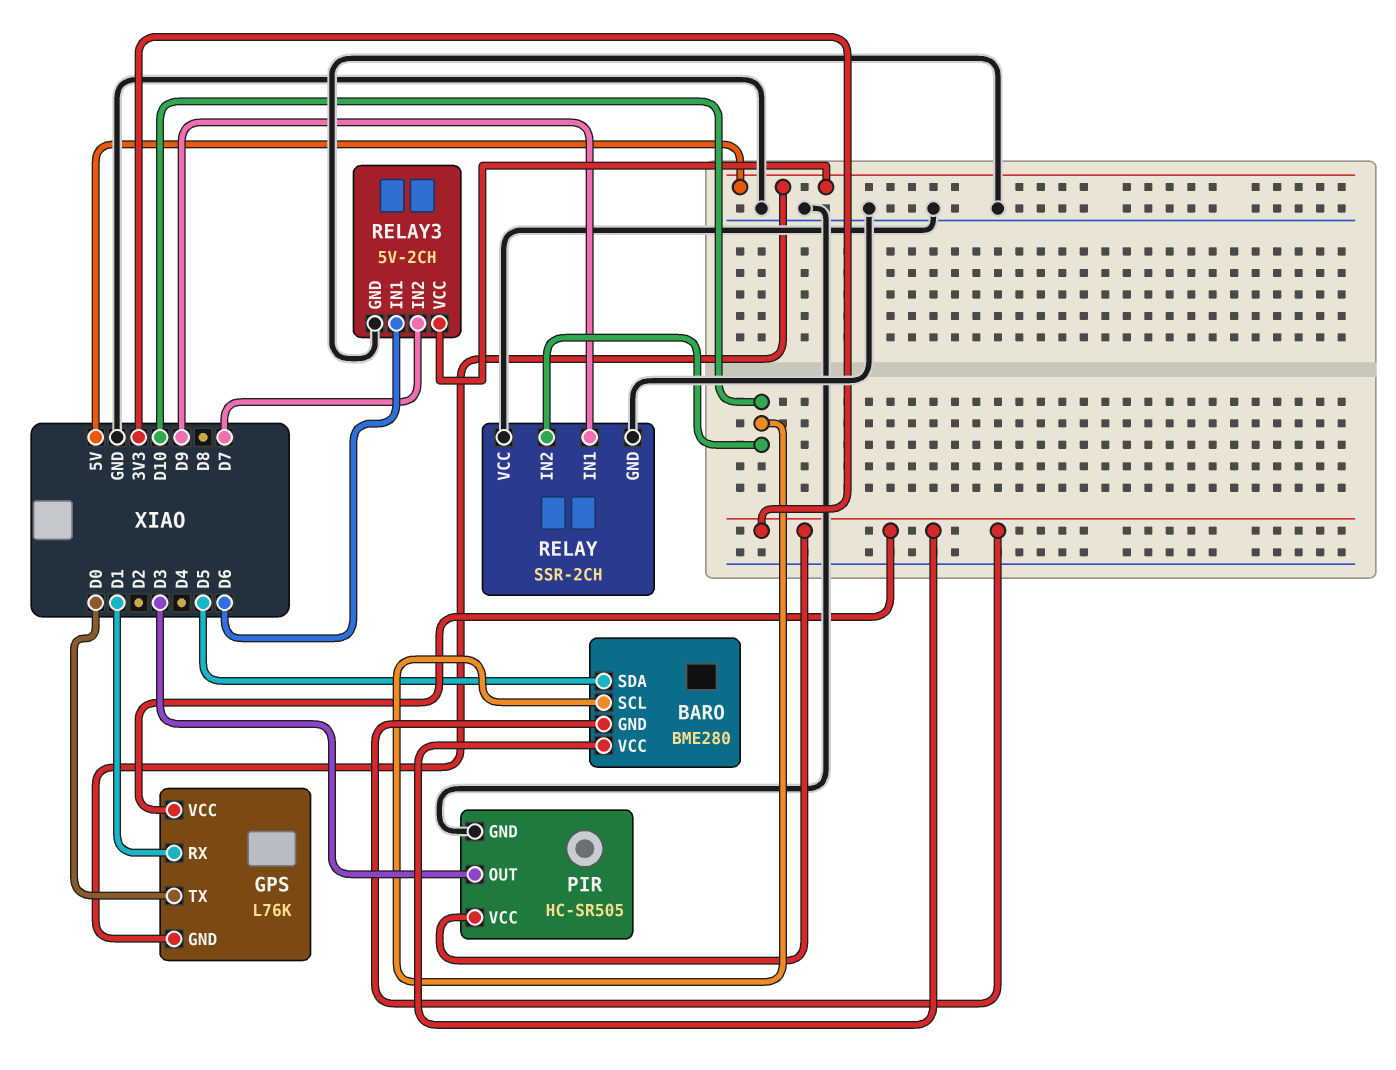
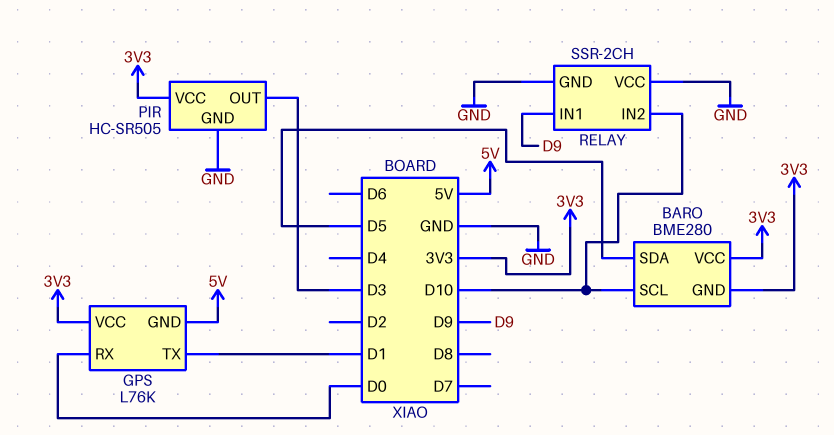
GPS pin RX: D1 -> D0
GPS pin TX: D0 -> D1
RELAY3: 5V-2CH -> none
RELAY3 pin GND: GND -> none
RELAY3 pin IN1: D6 -> none
RELAY3 pin IN2: D7 -> none
RELAY3 pin VCC: 5V -> none

